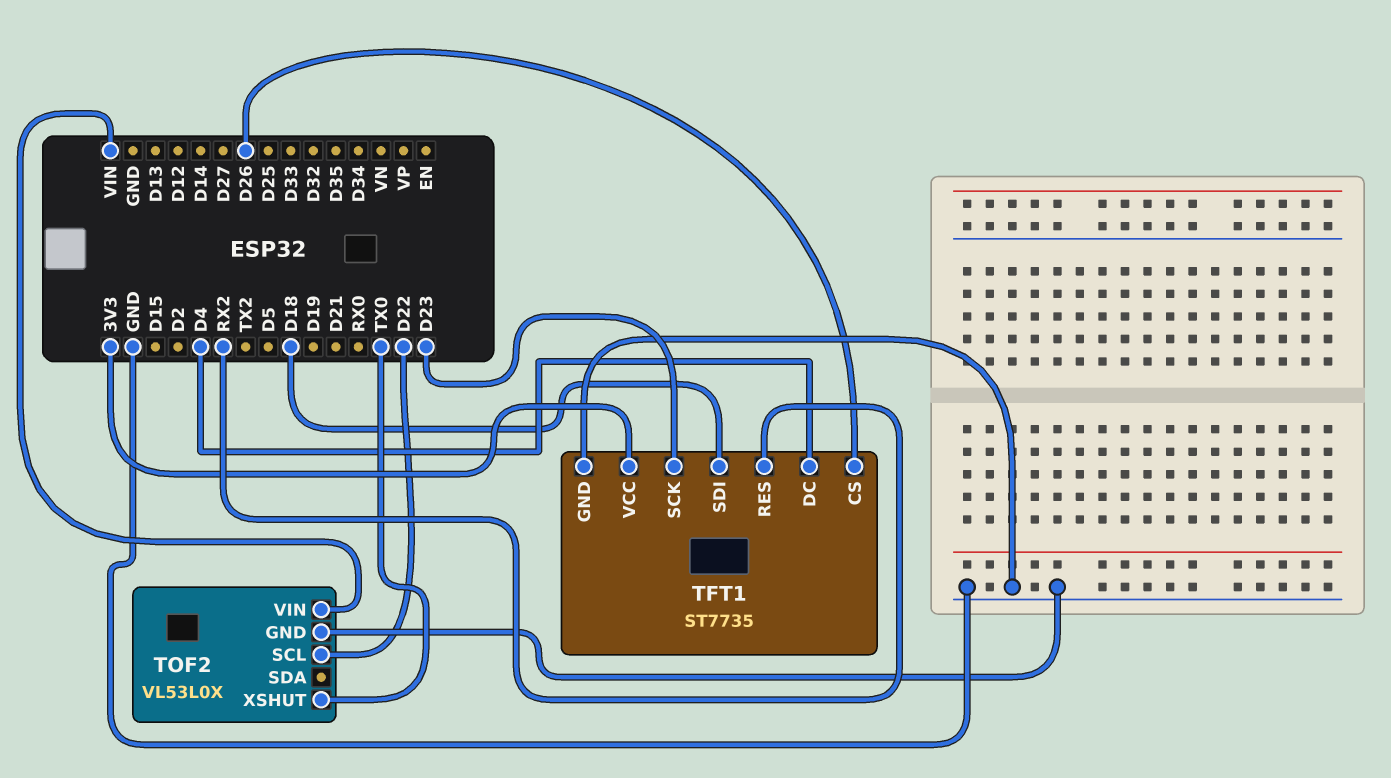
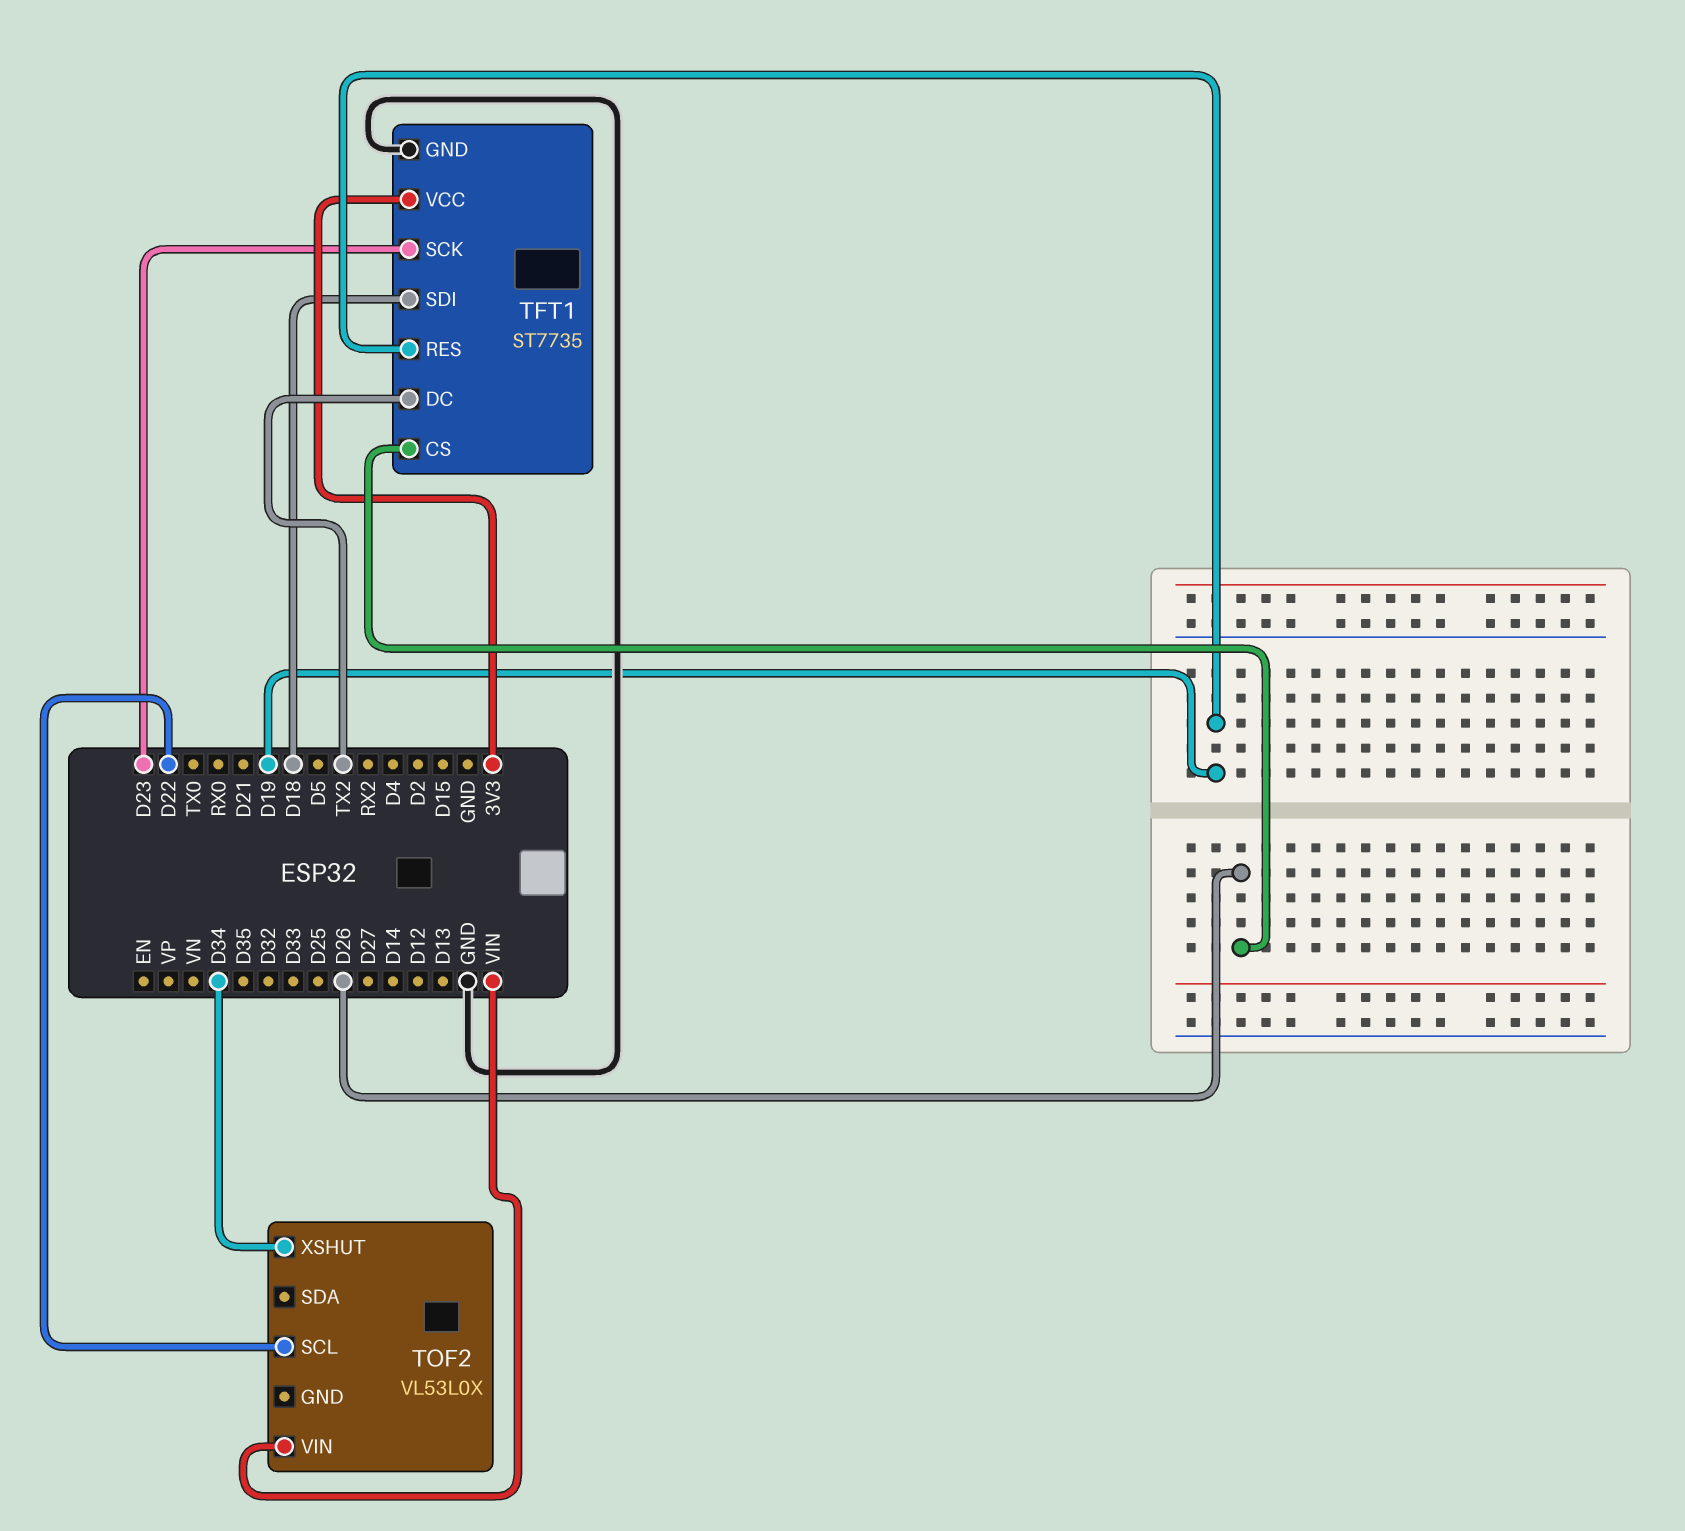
TFT1 pin DC: D4 -> TX2
TFT1 pin RES: RX2 -> D19
TOF2 pin GND: GND -> none
TOF2 pin XSHUT: TX0 -> D34

